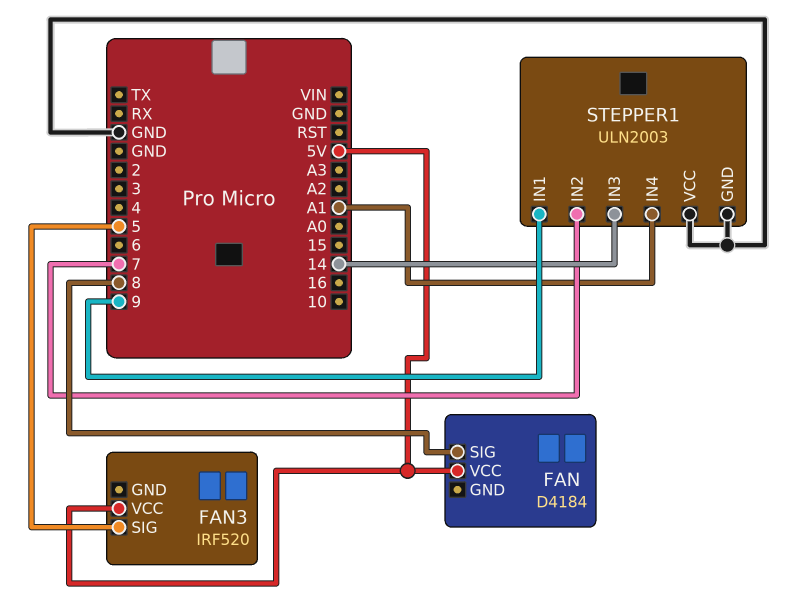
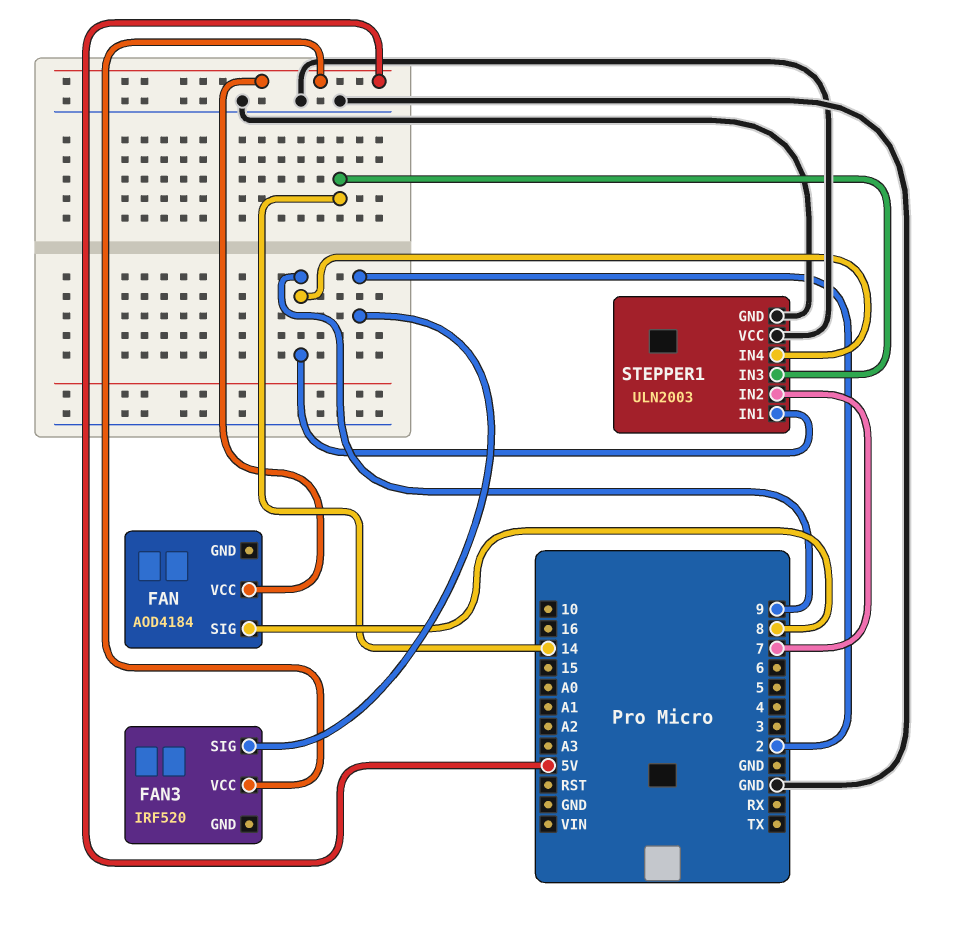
FAN: D4184 -> AOD4184
FAN3 pin SIG: 5 -> 2
STEPPER1 pin IN4: A1 -> 9

